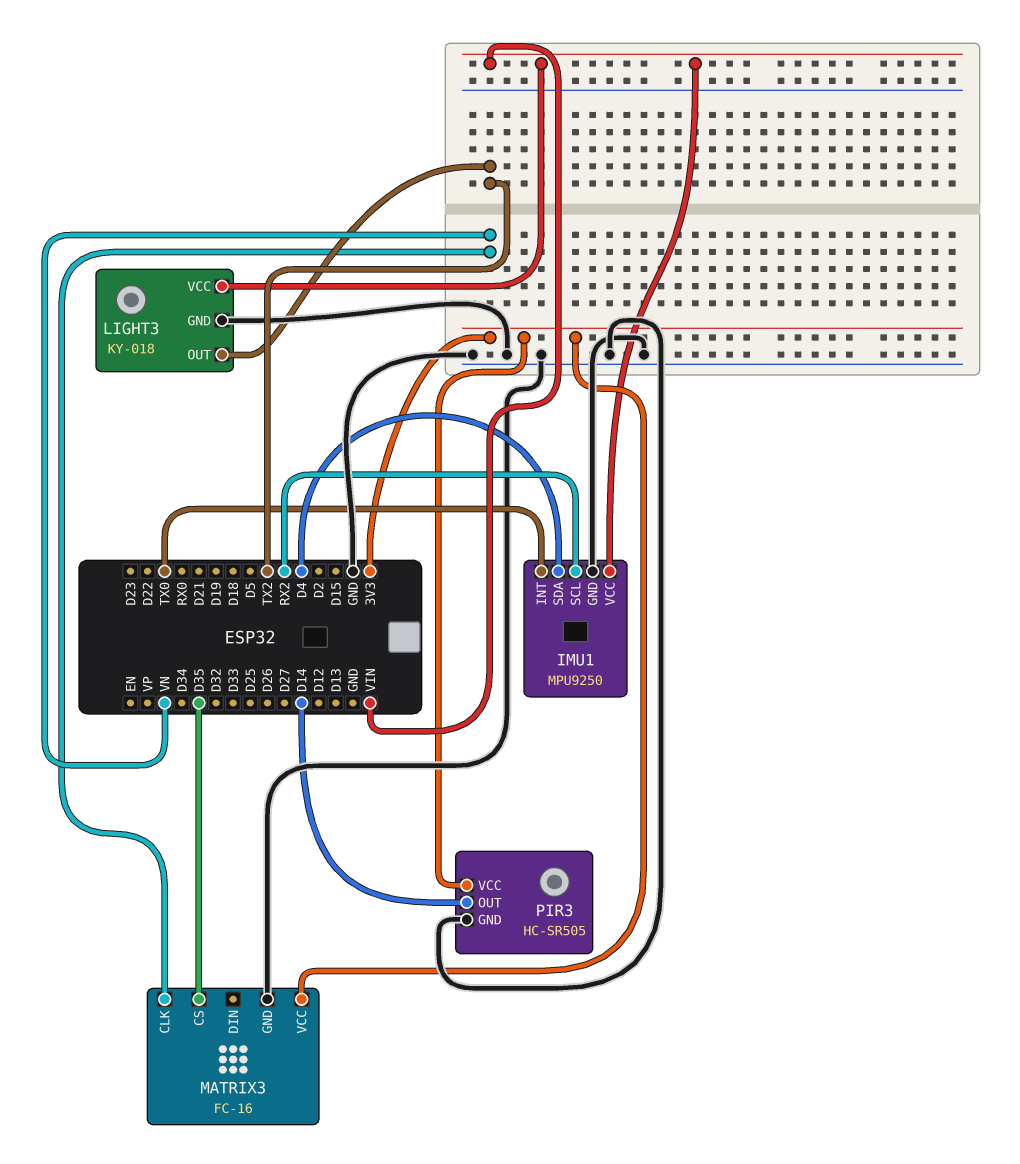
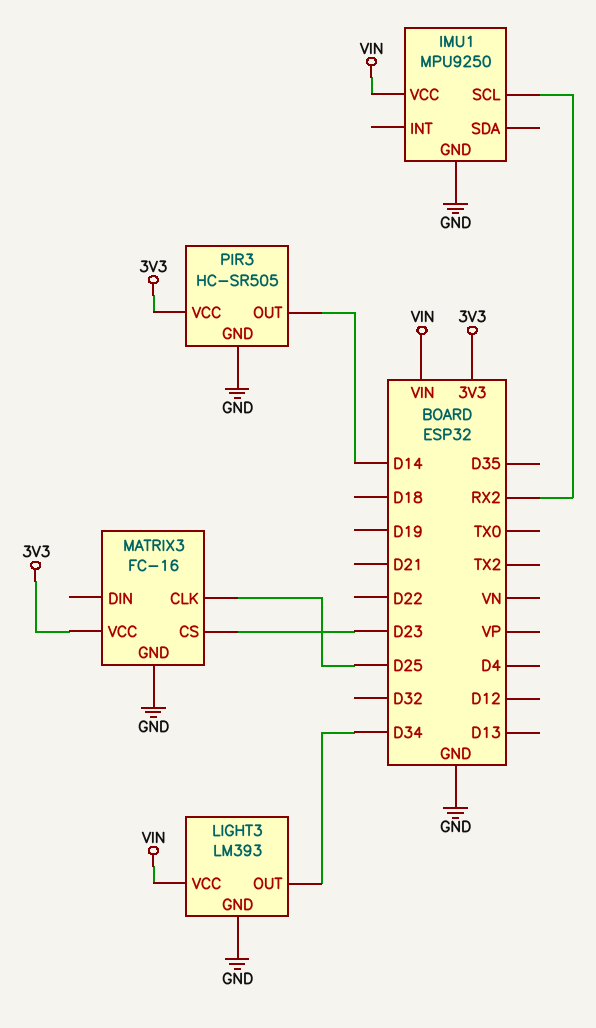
IMU1 pin INT: TX0 -> none
IMU1 pin SDA: D4 -> none
LIGHT3: KY-018 -> LM393
LIGHT3 pin OUT: TX2 -> D34
MATRIX3 pin CLK: VN -> D25
MATRIX3 pin CS: D35 -> D23

